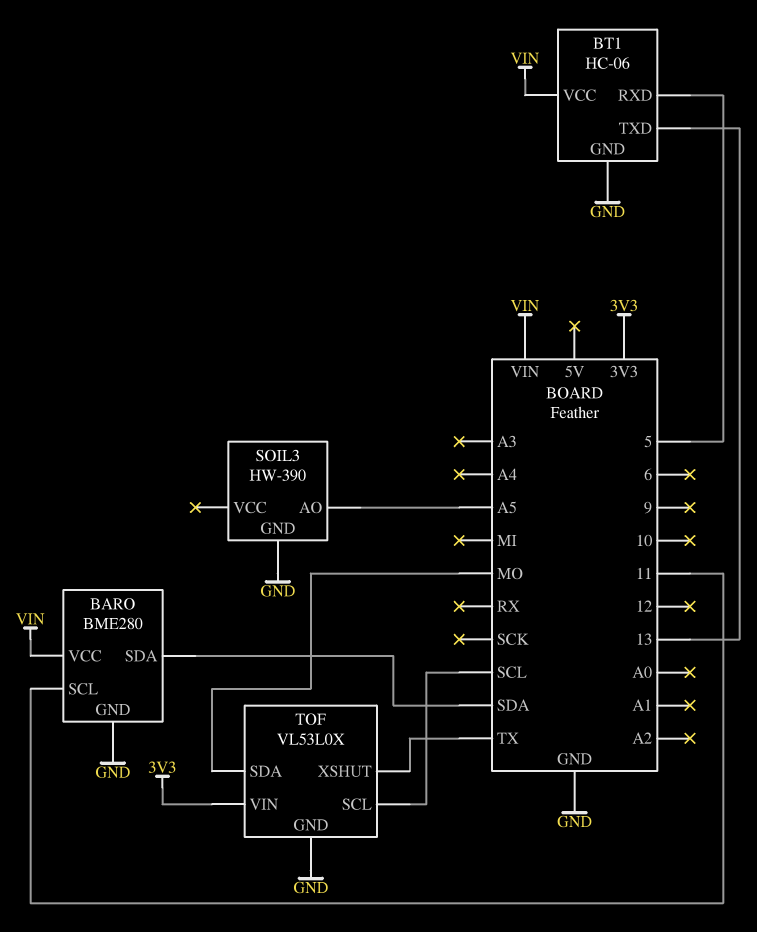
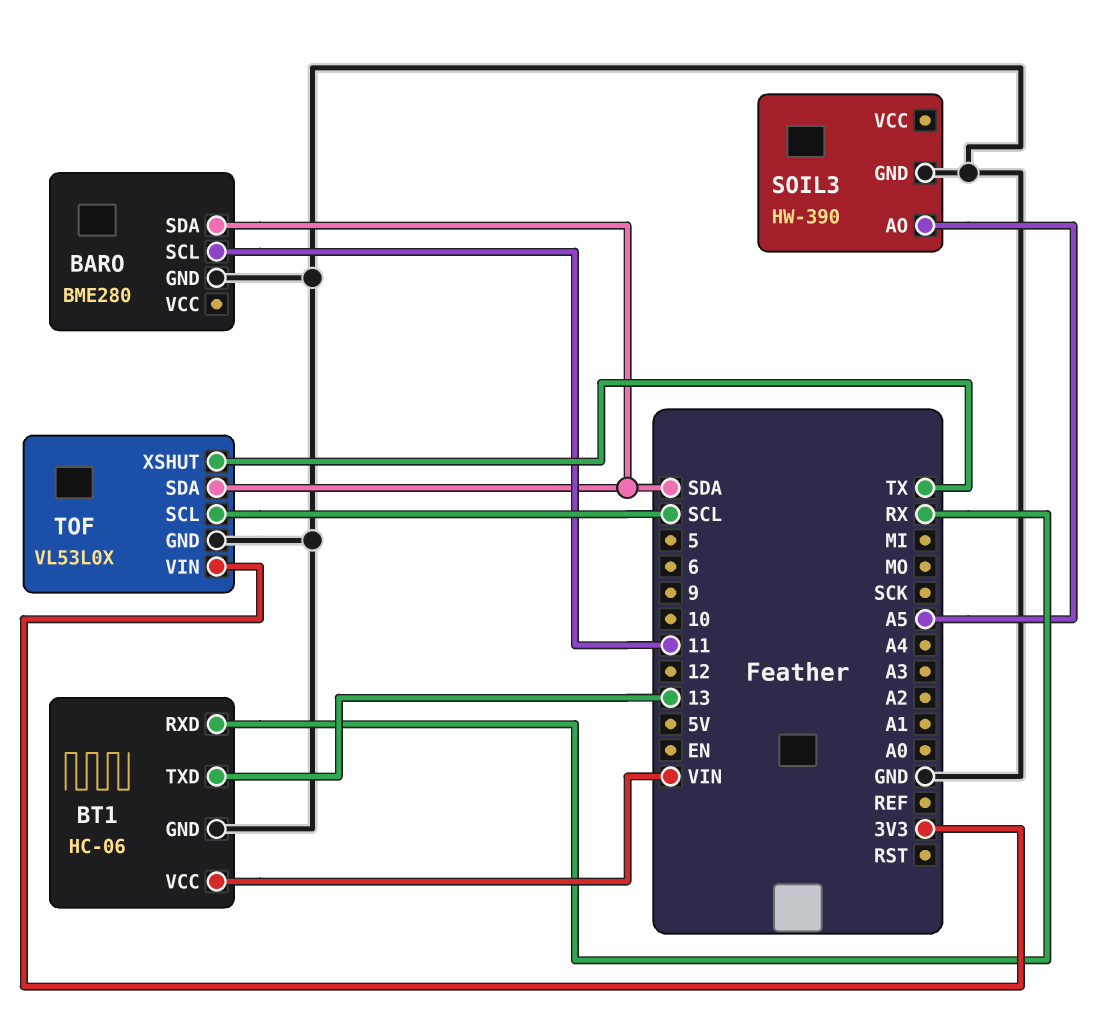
BARO pin VCC: VIN -> none
BT1 pin RXD: 5 -> RX
TOF pin SDA: MO -> SDA

